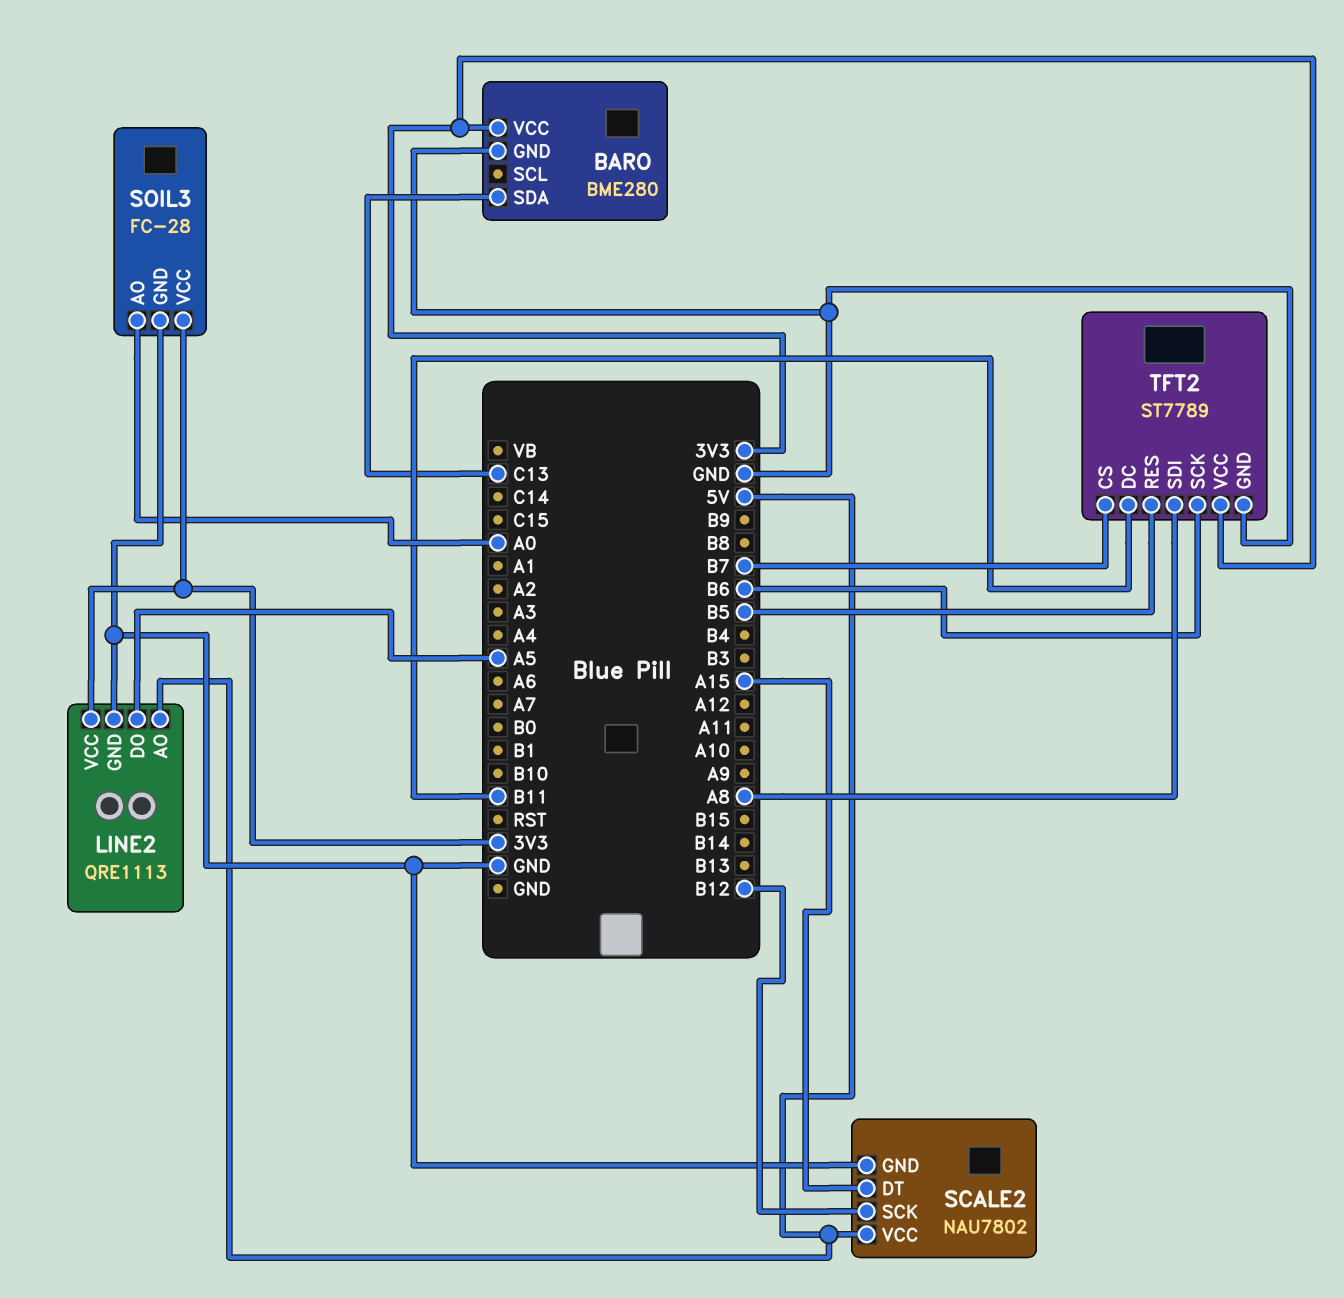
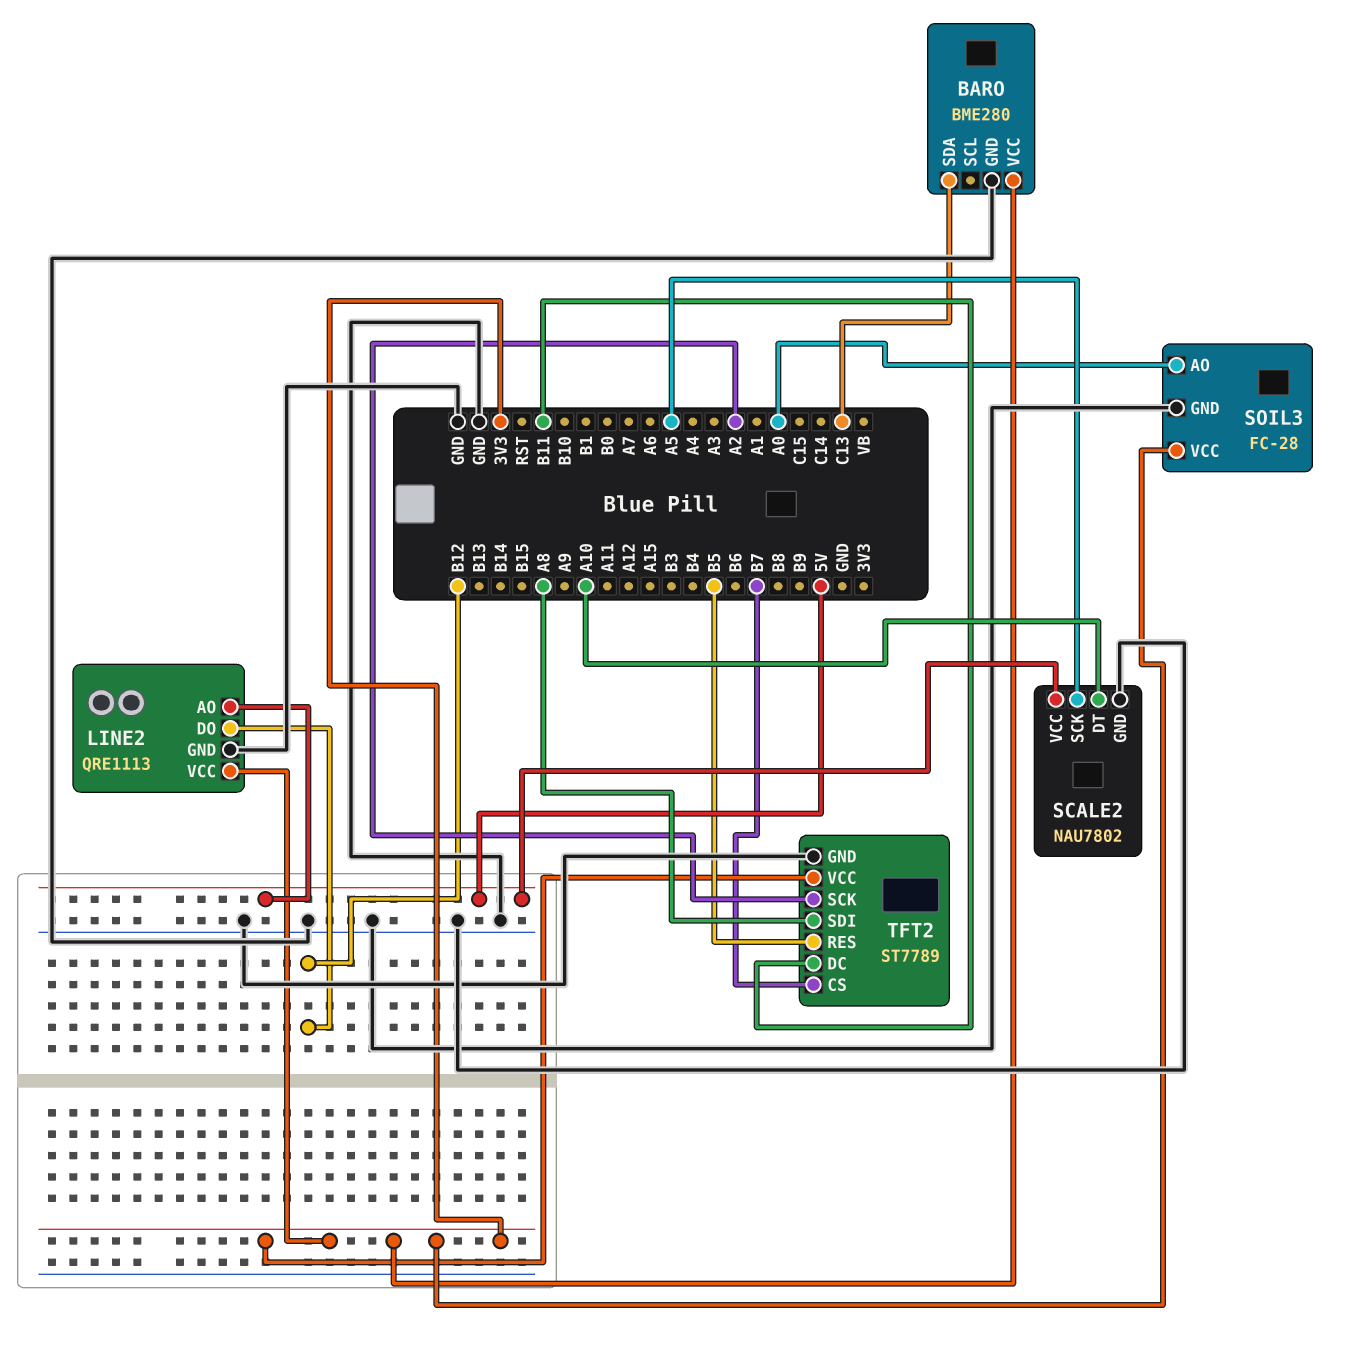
LINE2 pin DO: A5 -> B12
SCALE2 pin DT: A15 -> A10
SCALE2 pin SCK: B12 -> A5
TFT2 pin SCK: B6 -> A2

